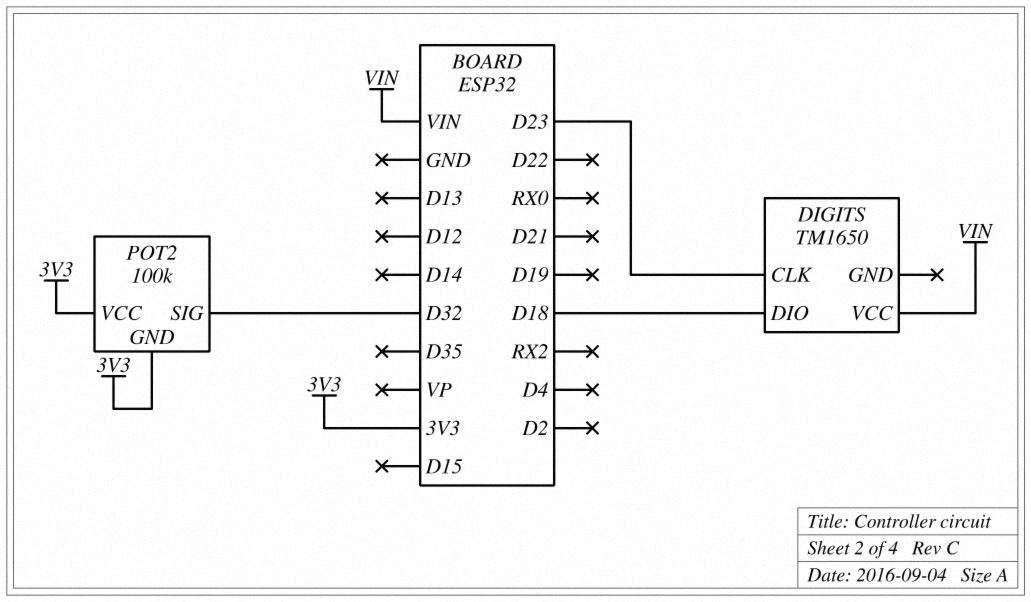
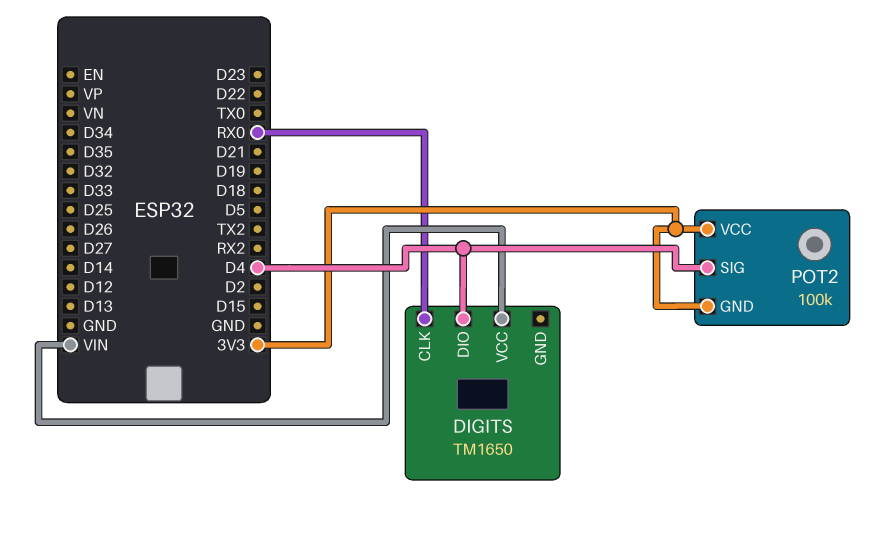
DIGITS pin CLK: D23 -> RX0
DIGITS pin DIO: D18 -> D4
POT2 pin SIG: D32 -> D4

